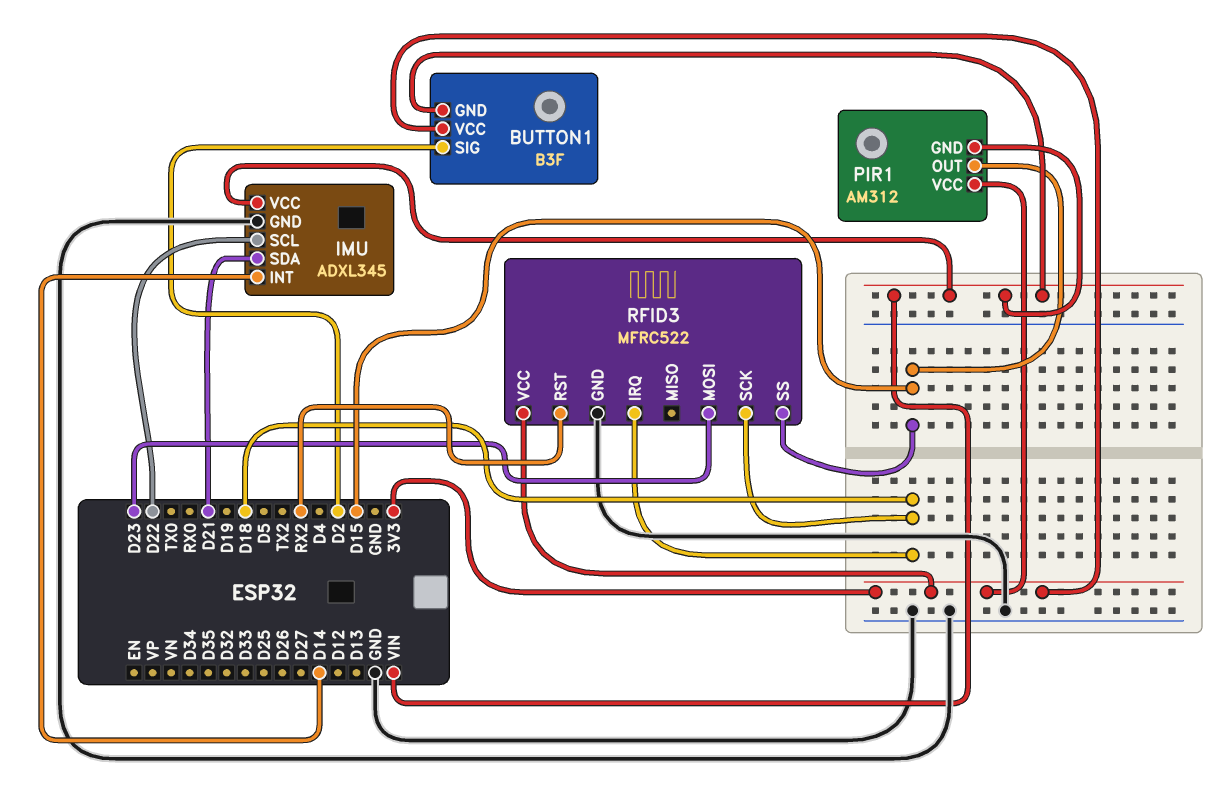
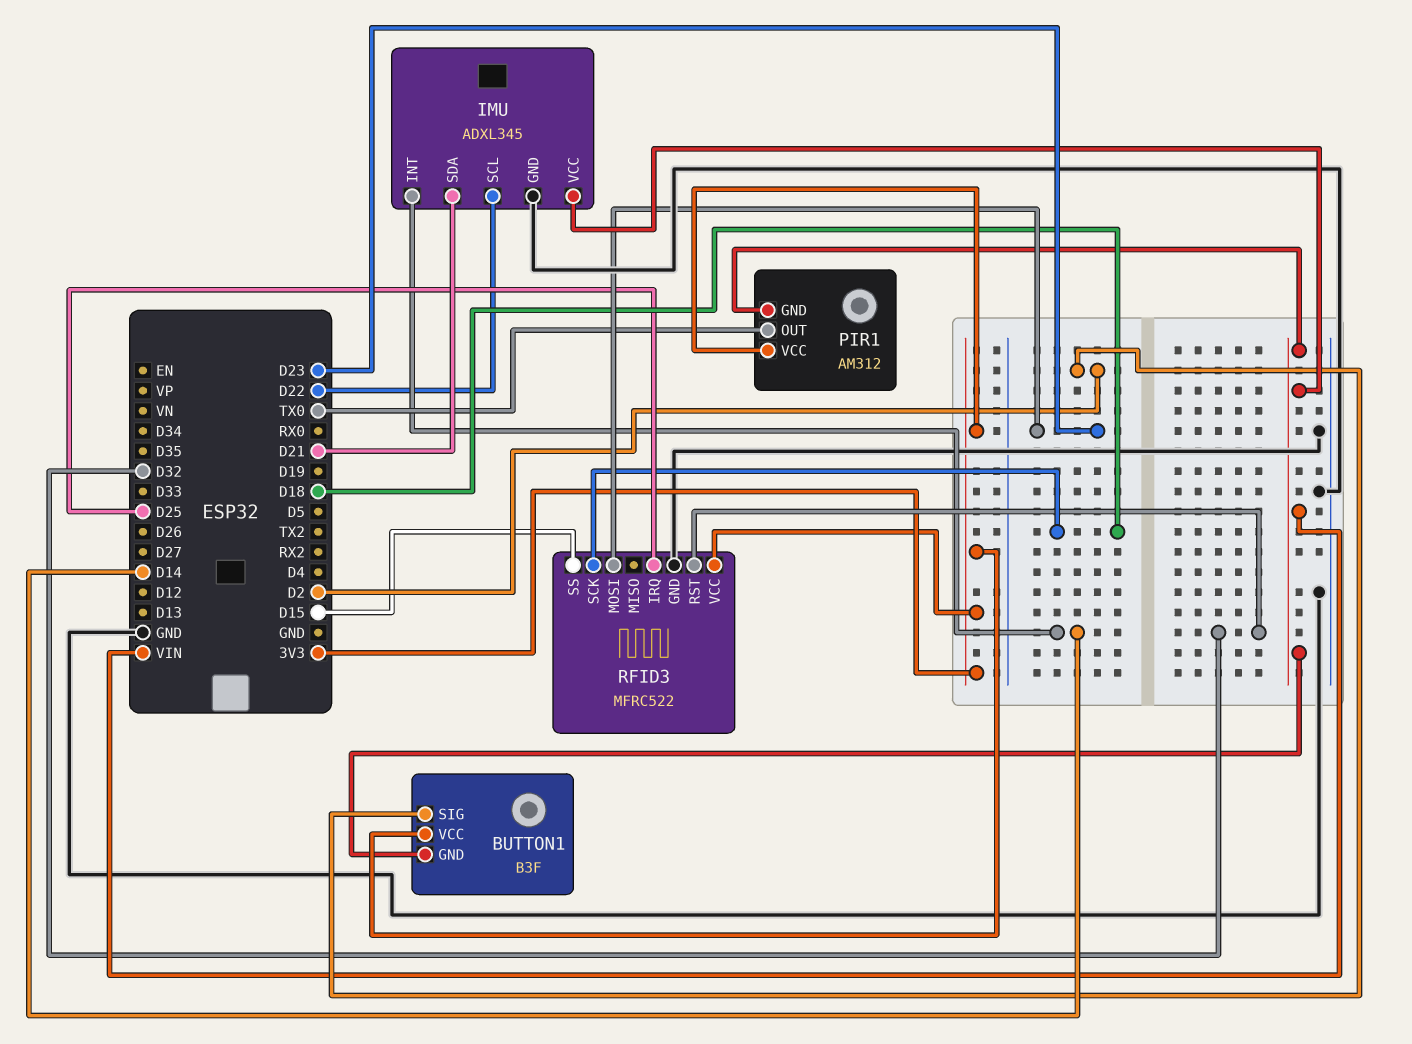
PIR1 pin OUT: D15 -> TX0
RFID3 pin IRQ: D18 -> D25
RFID3 pin RST: RX2 -> D32

